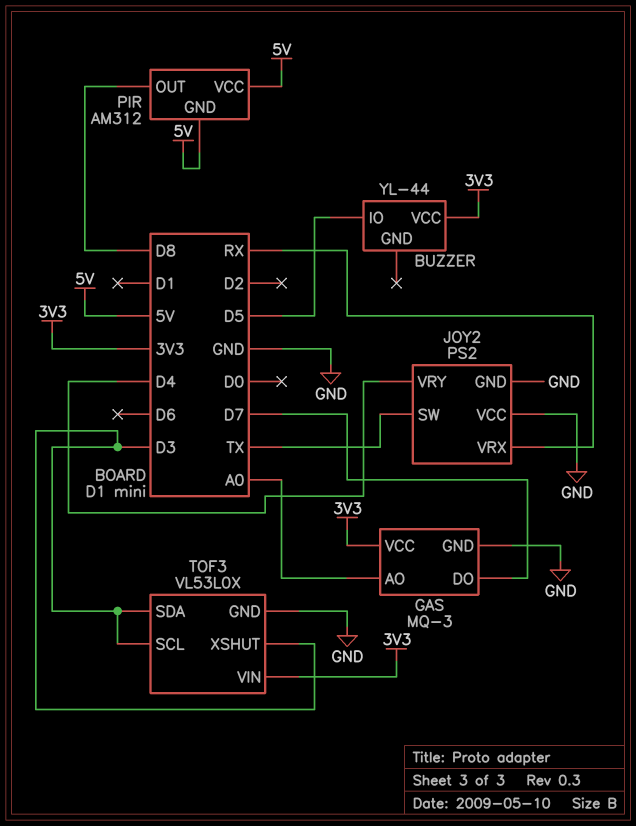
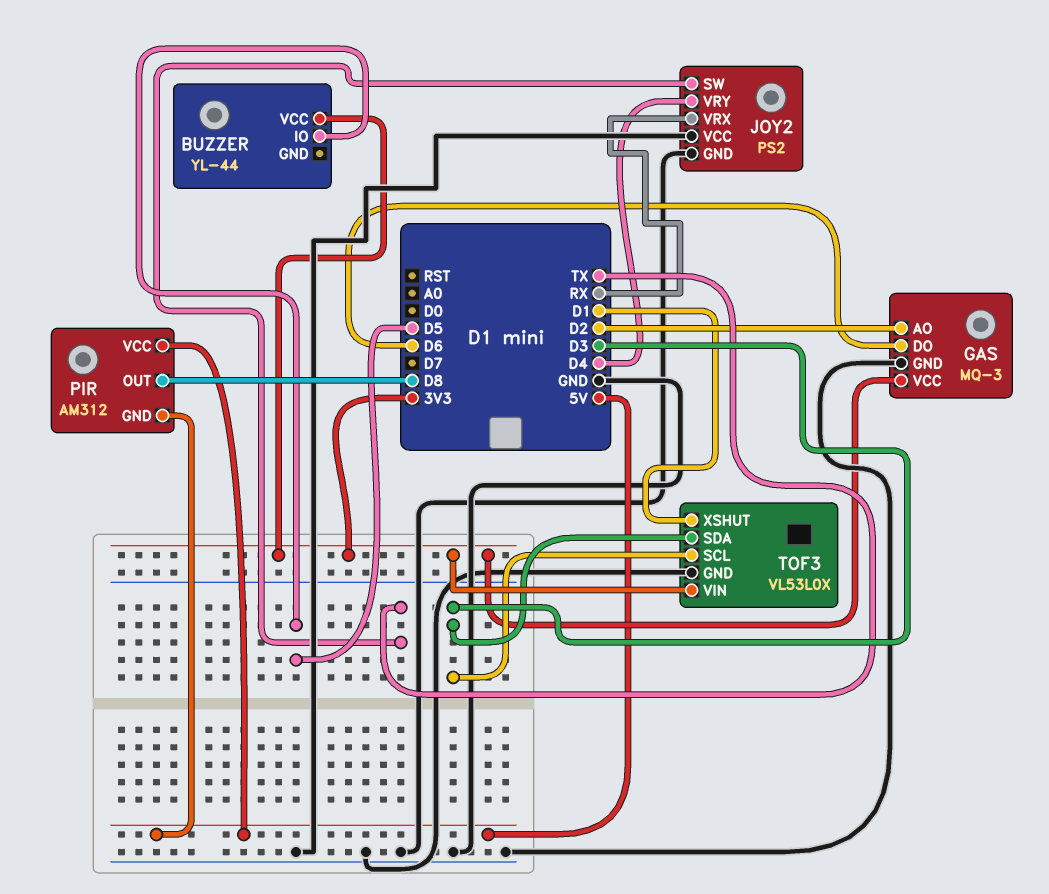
GAS pin AO: A0 -> D2
GAS pin DO: D7 -> D6
TOF3 pin XSHUT: D3 -> D1

